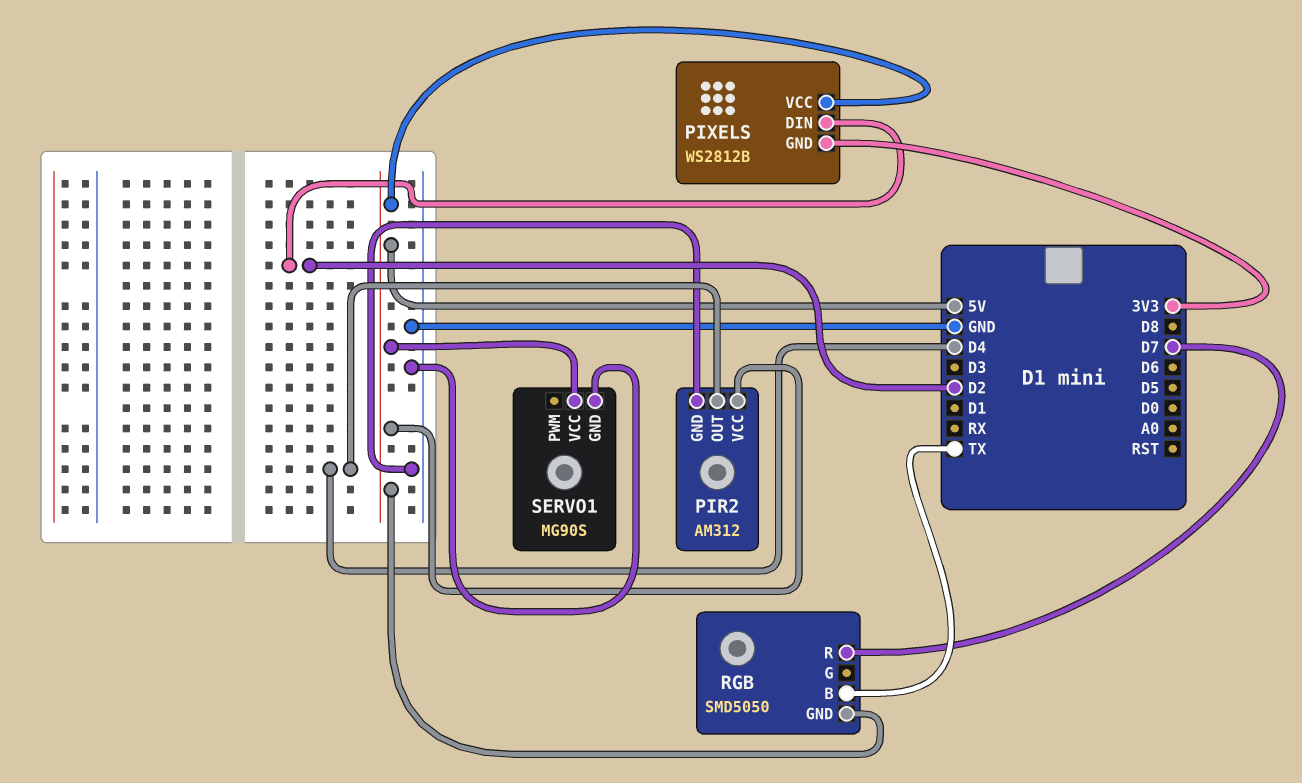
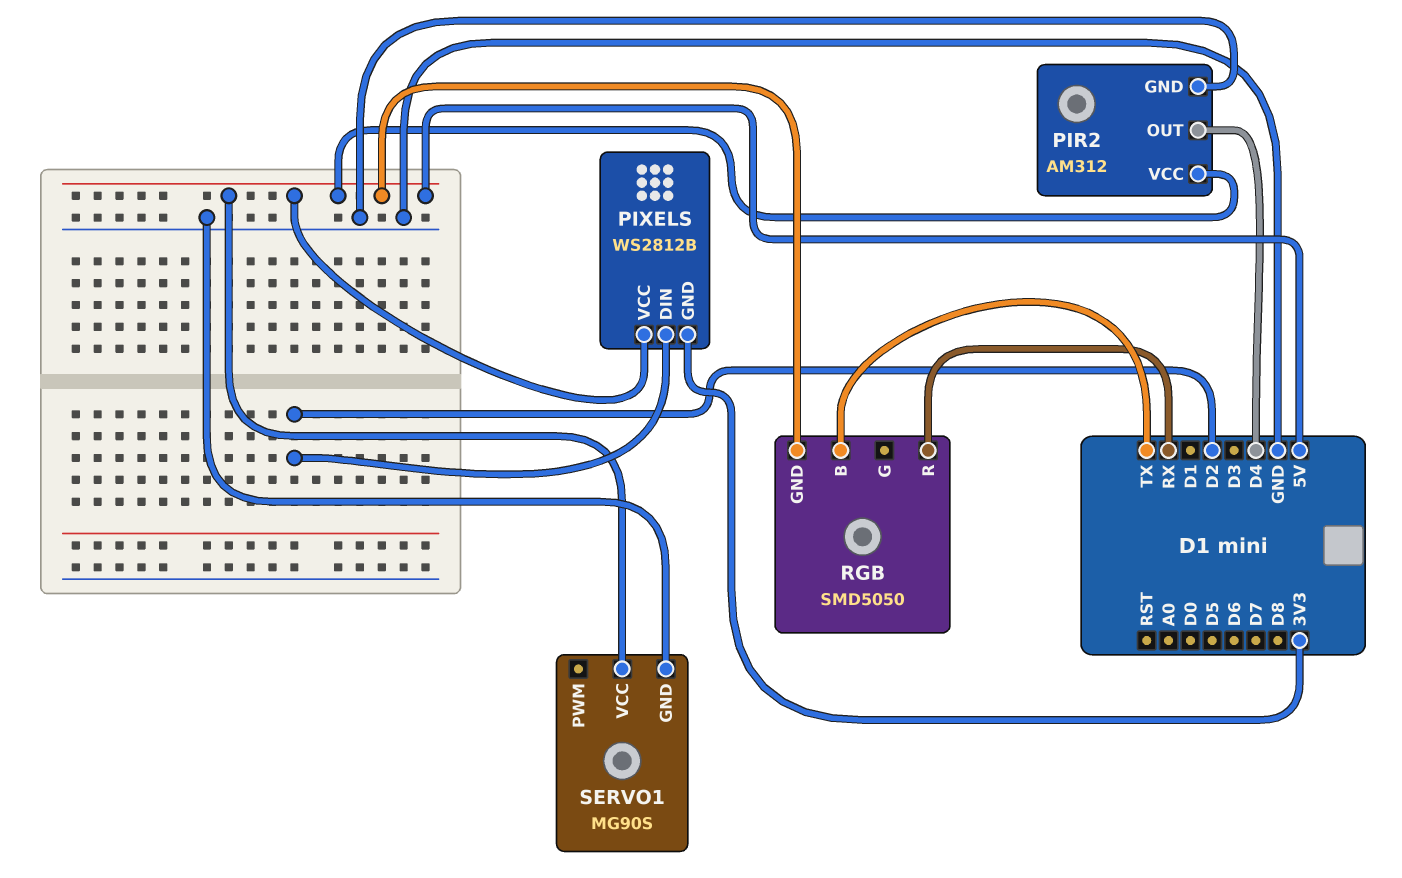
RGB pin R: D7 -> RX

